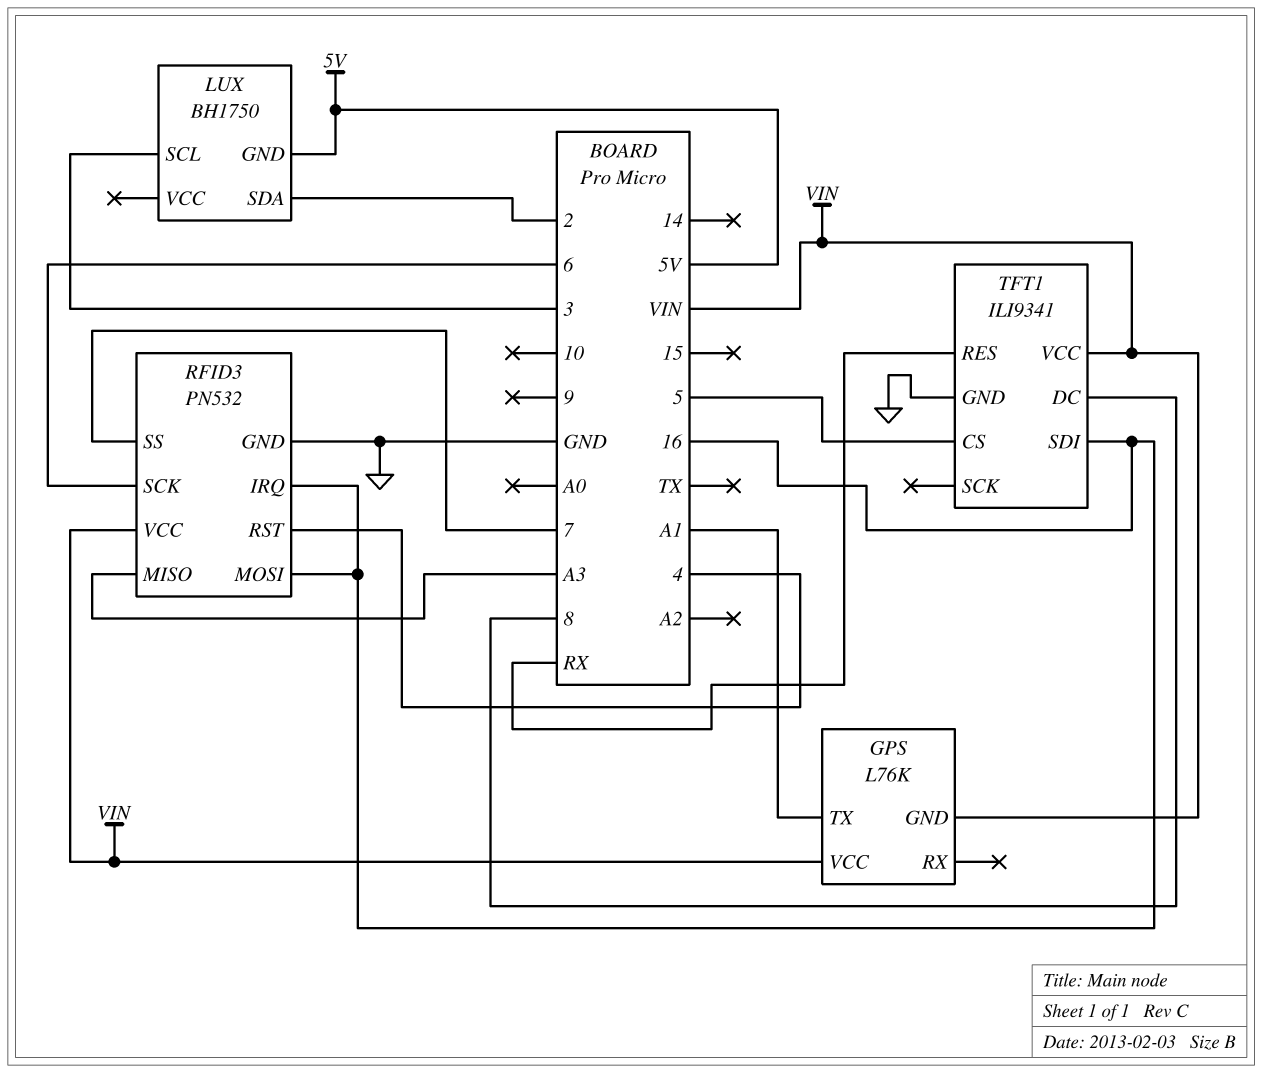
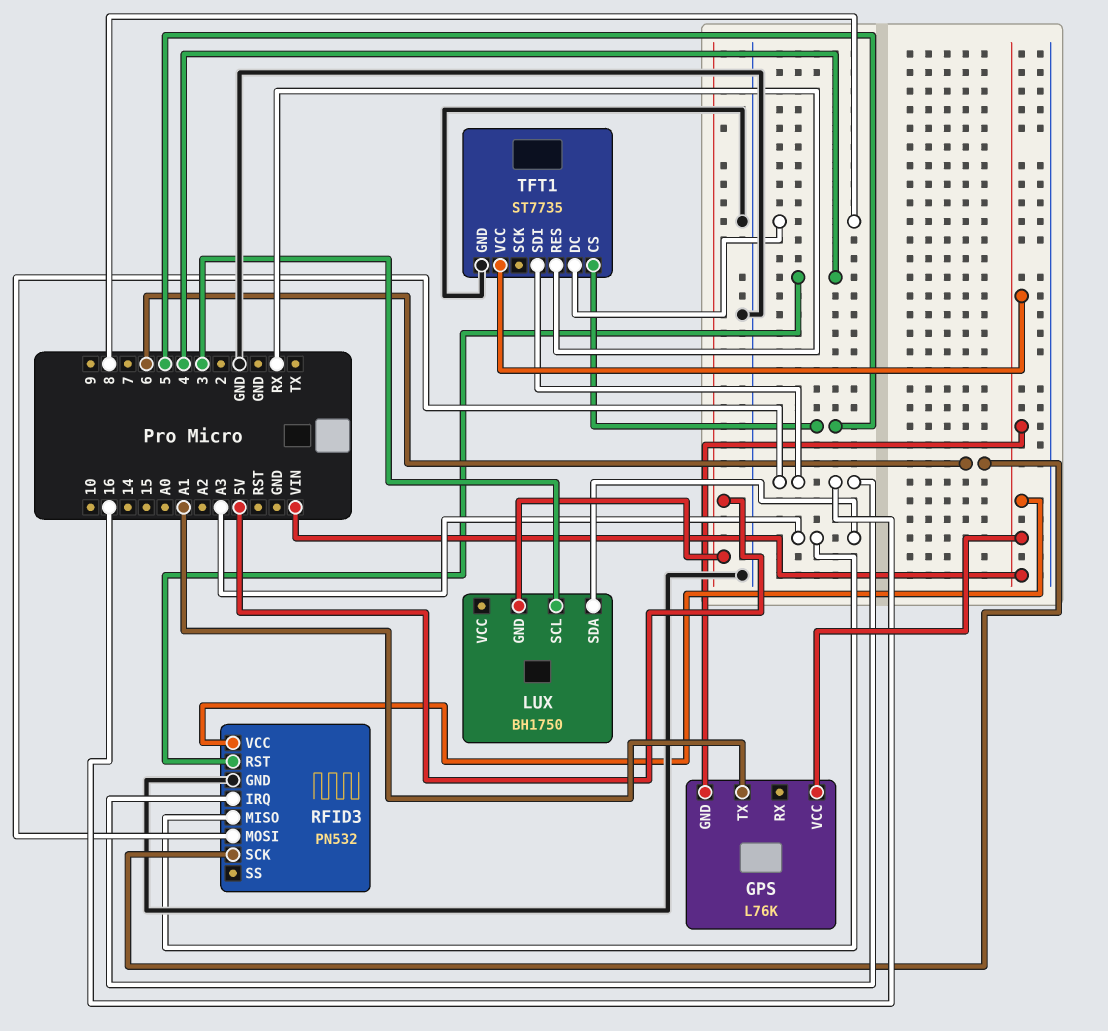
LUX pin SDA: 2 -> A3
RFID3 pin SS: 7 -> none
TFT1: ILI9341 -> ST7735

